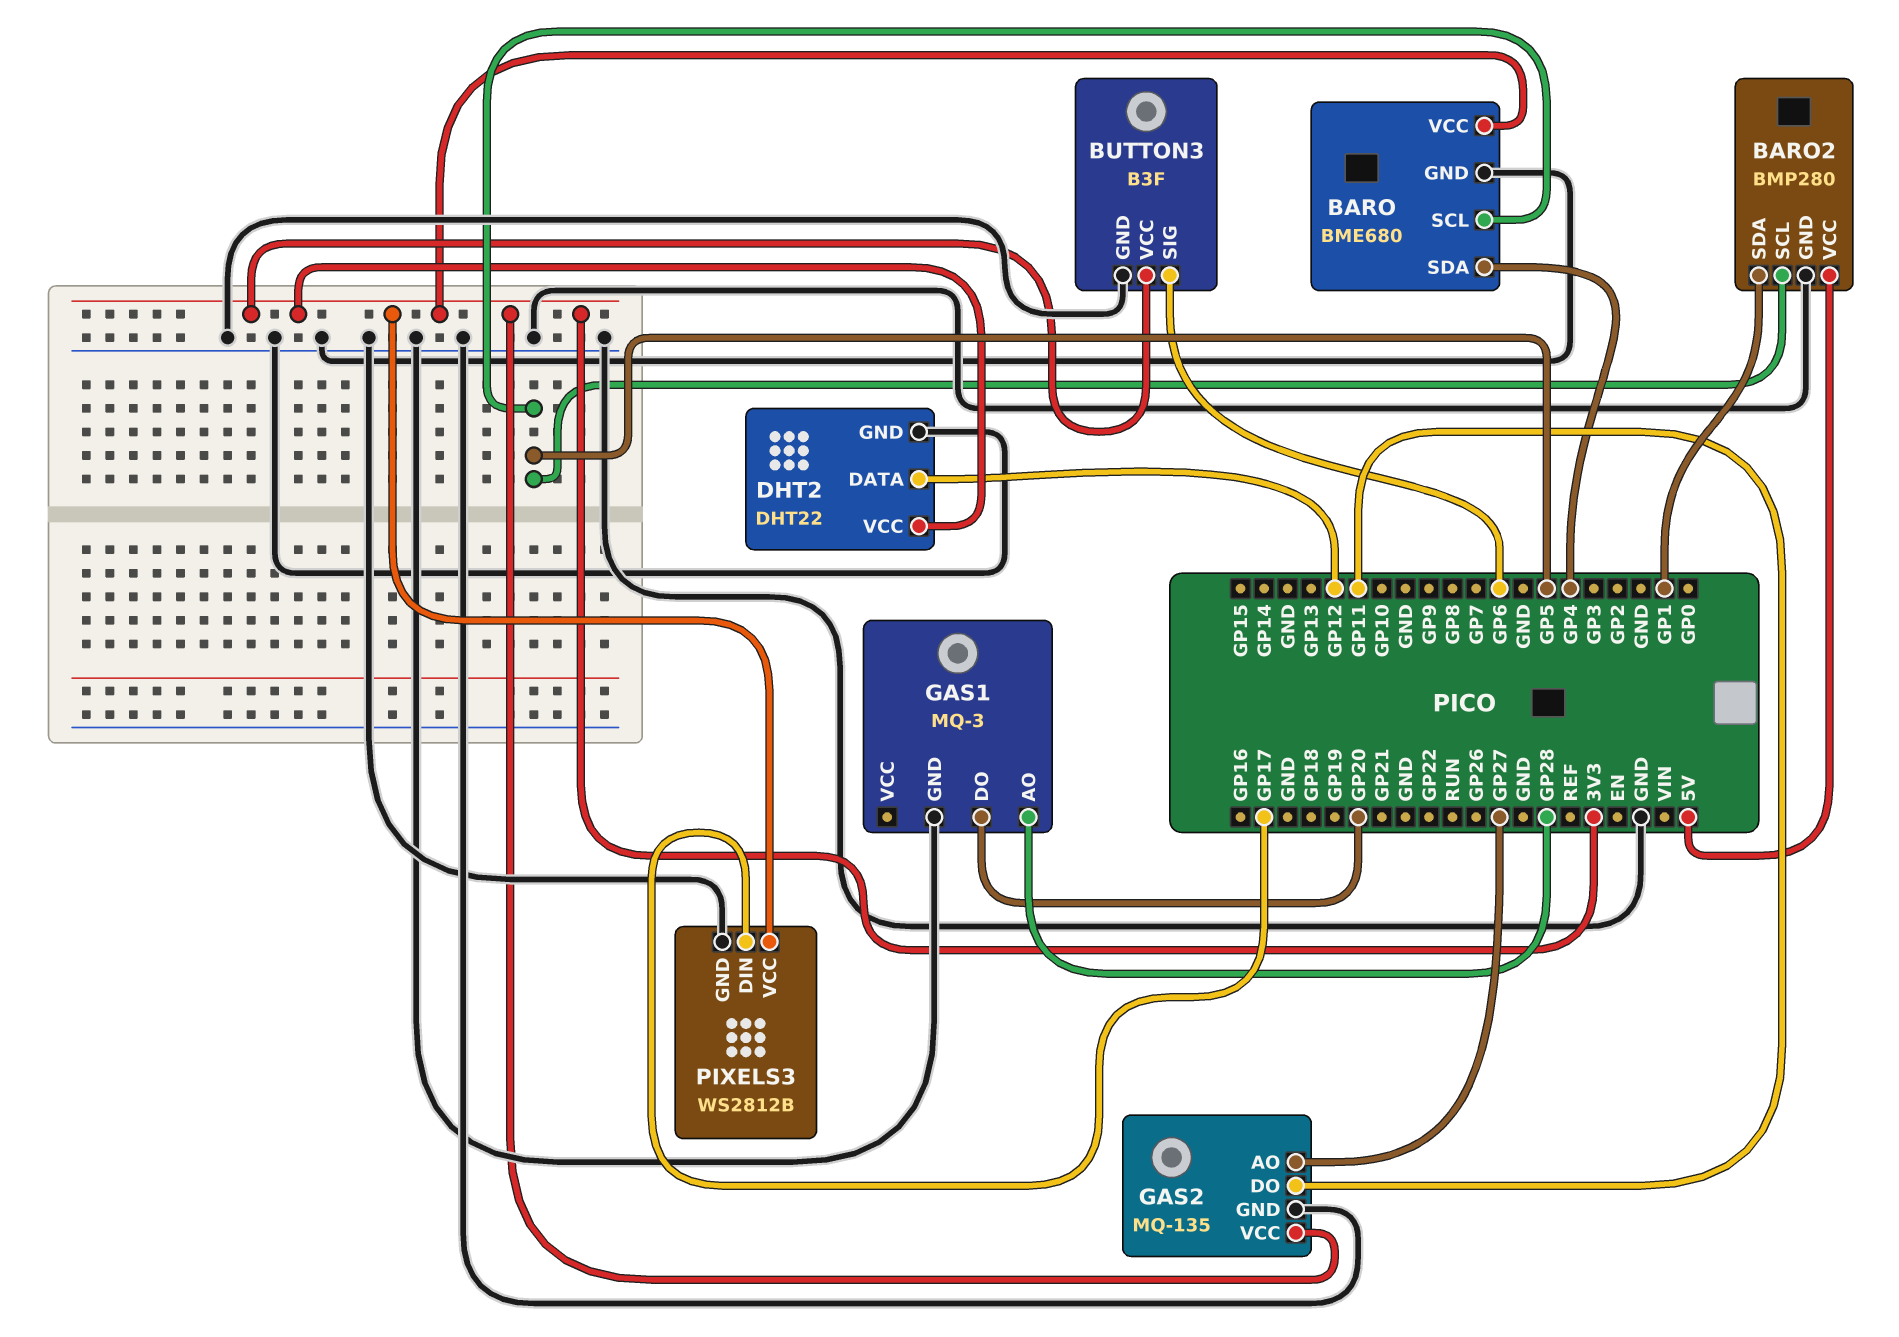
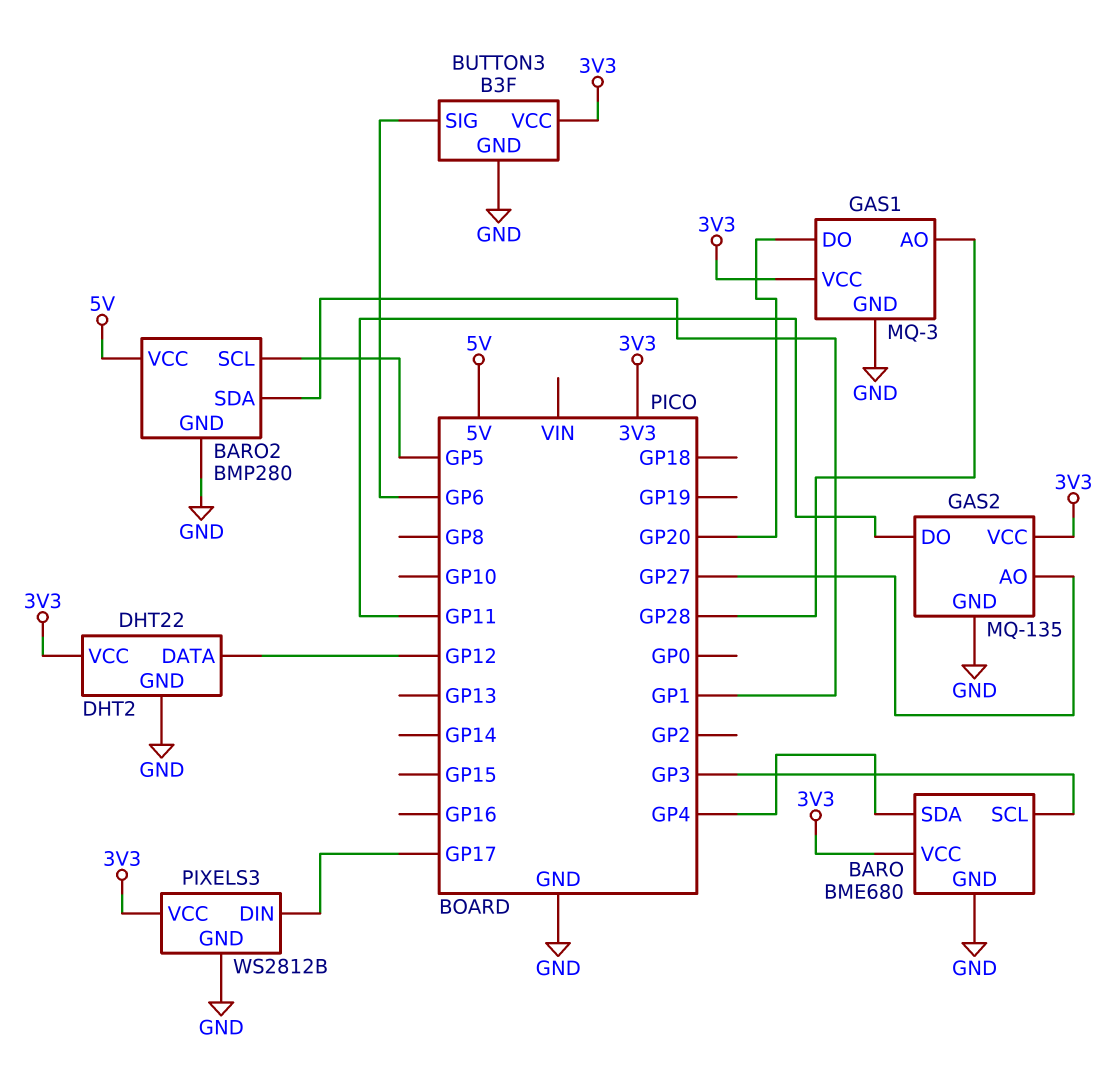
BARO pin SCL: GP5 -> GP3
GAS1 pin VCC: none -> 3V3

